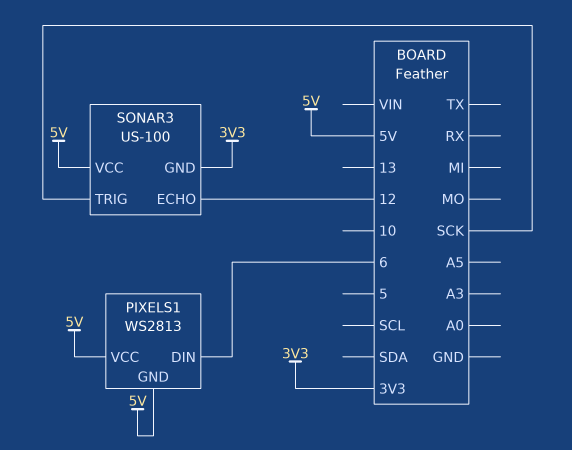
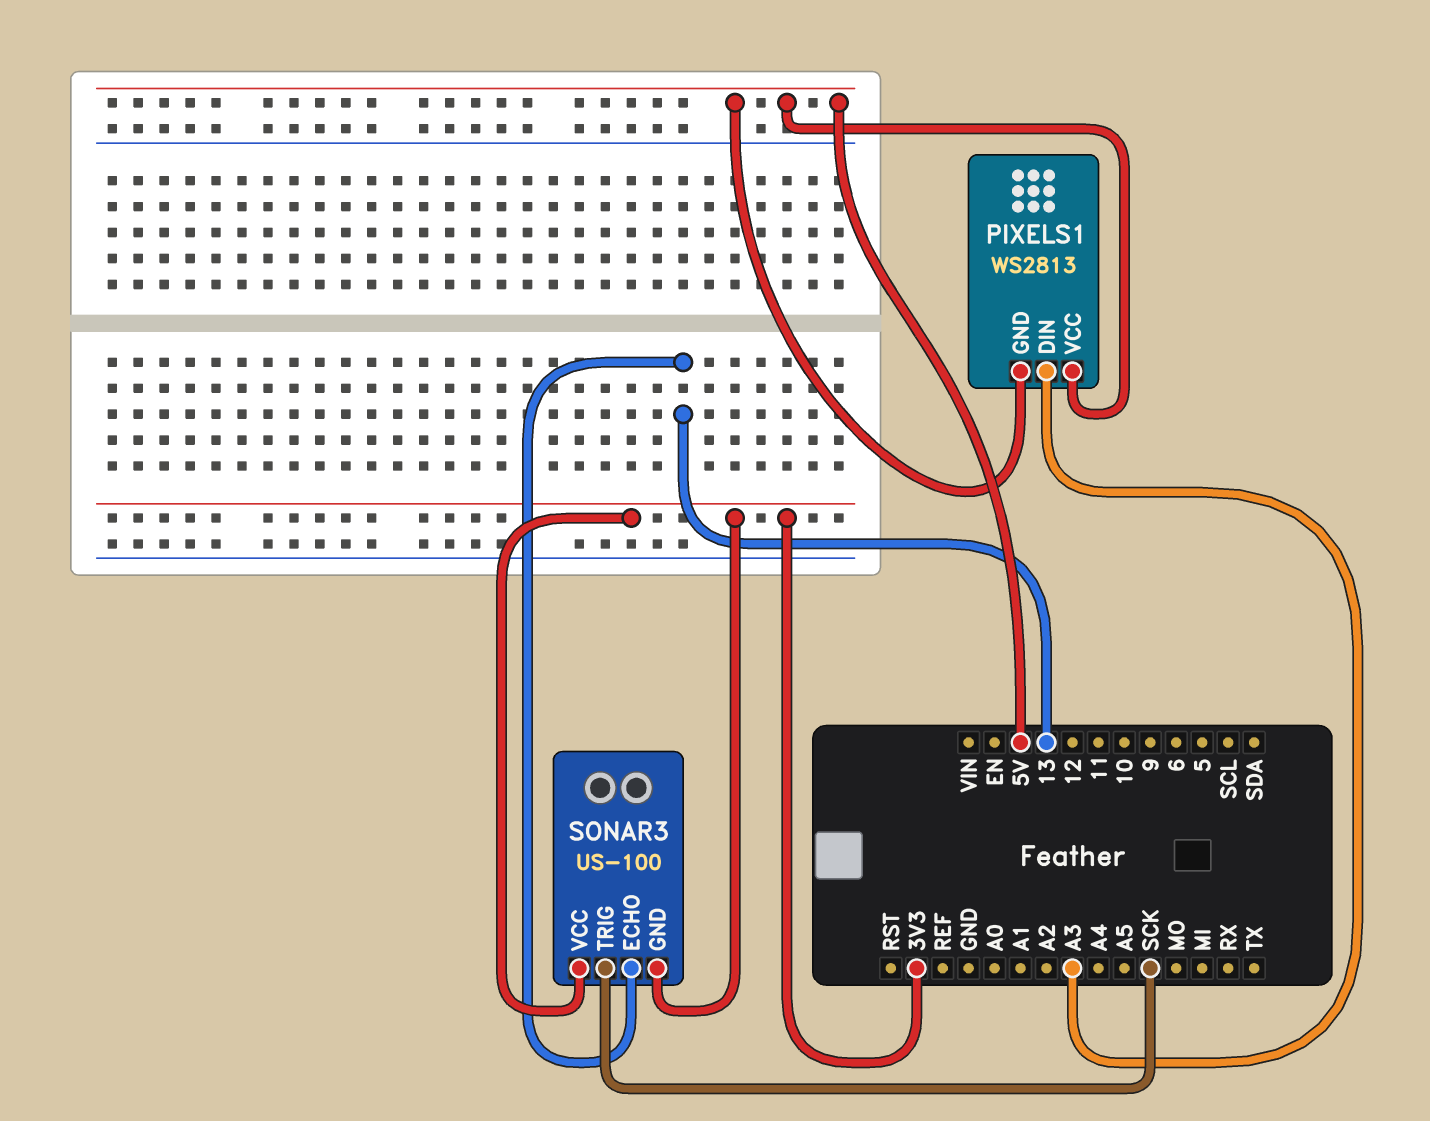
PIXELS1 pin DIN: 6 -> A3
SONAR3 pin ECHO: 12 -> 13
SONAR3 pin VCC: 5V -> 3V3

